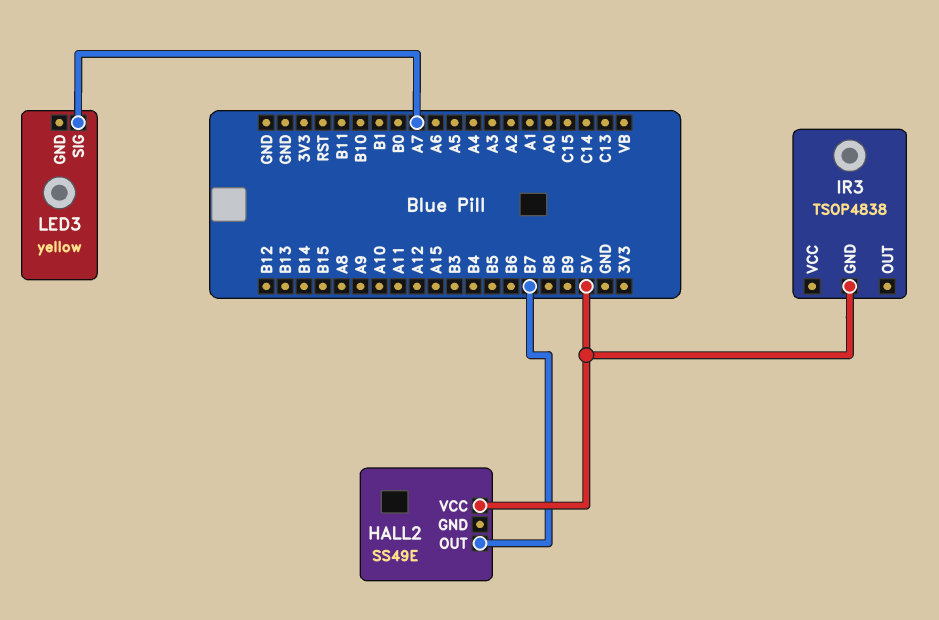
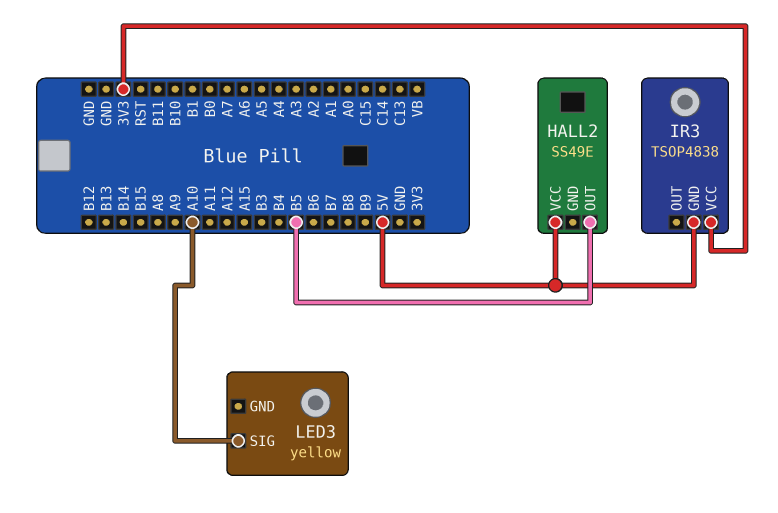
HALL2 pin OUT: B7 -> B5
IR3 pin VCC: none -> 3V3
LED3 pin SIG: A7 -> A10

